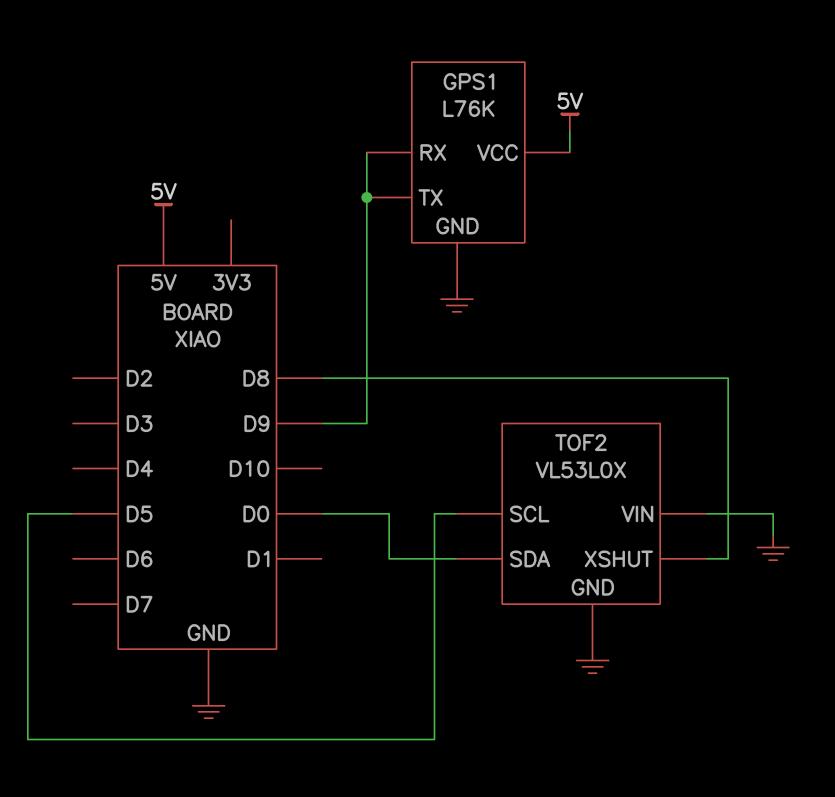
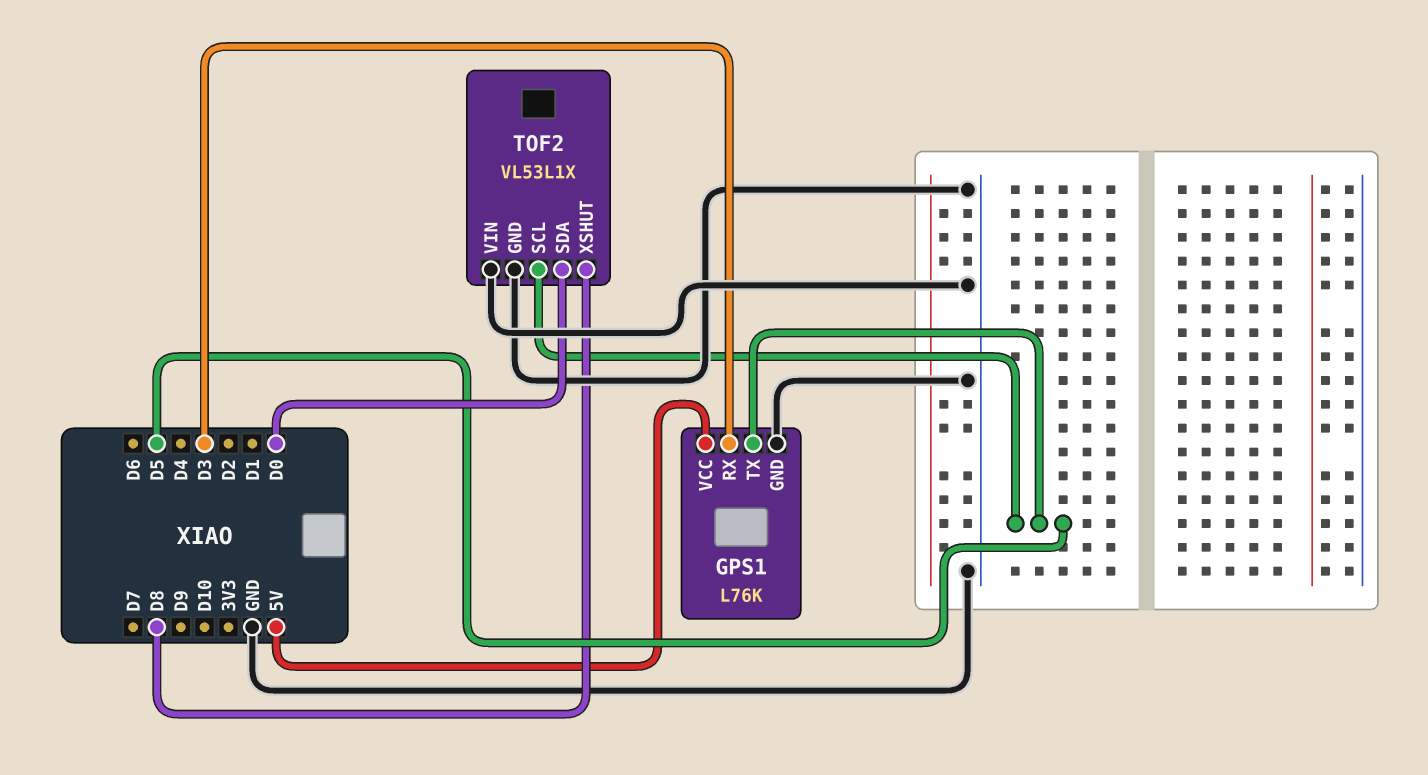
GPS1 pin RX: D9 -> D3
GPS1 pin TX: D9 -> D5
TOF2: VL53L0X -> VL53L1X

